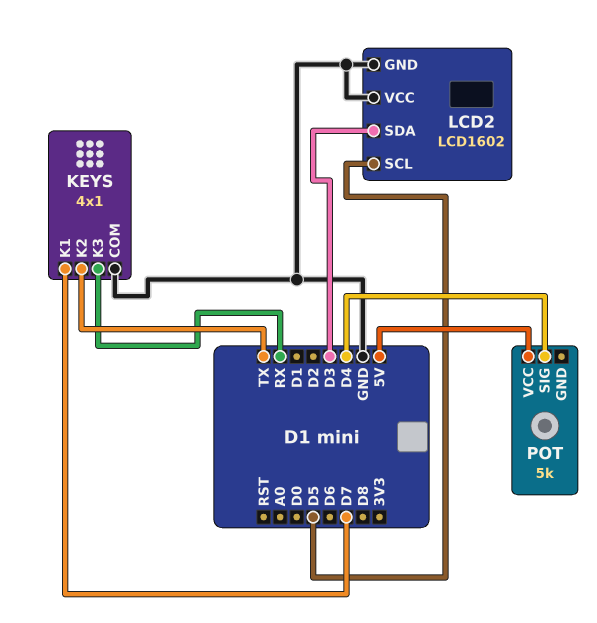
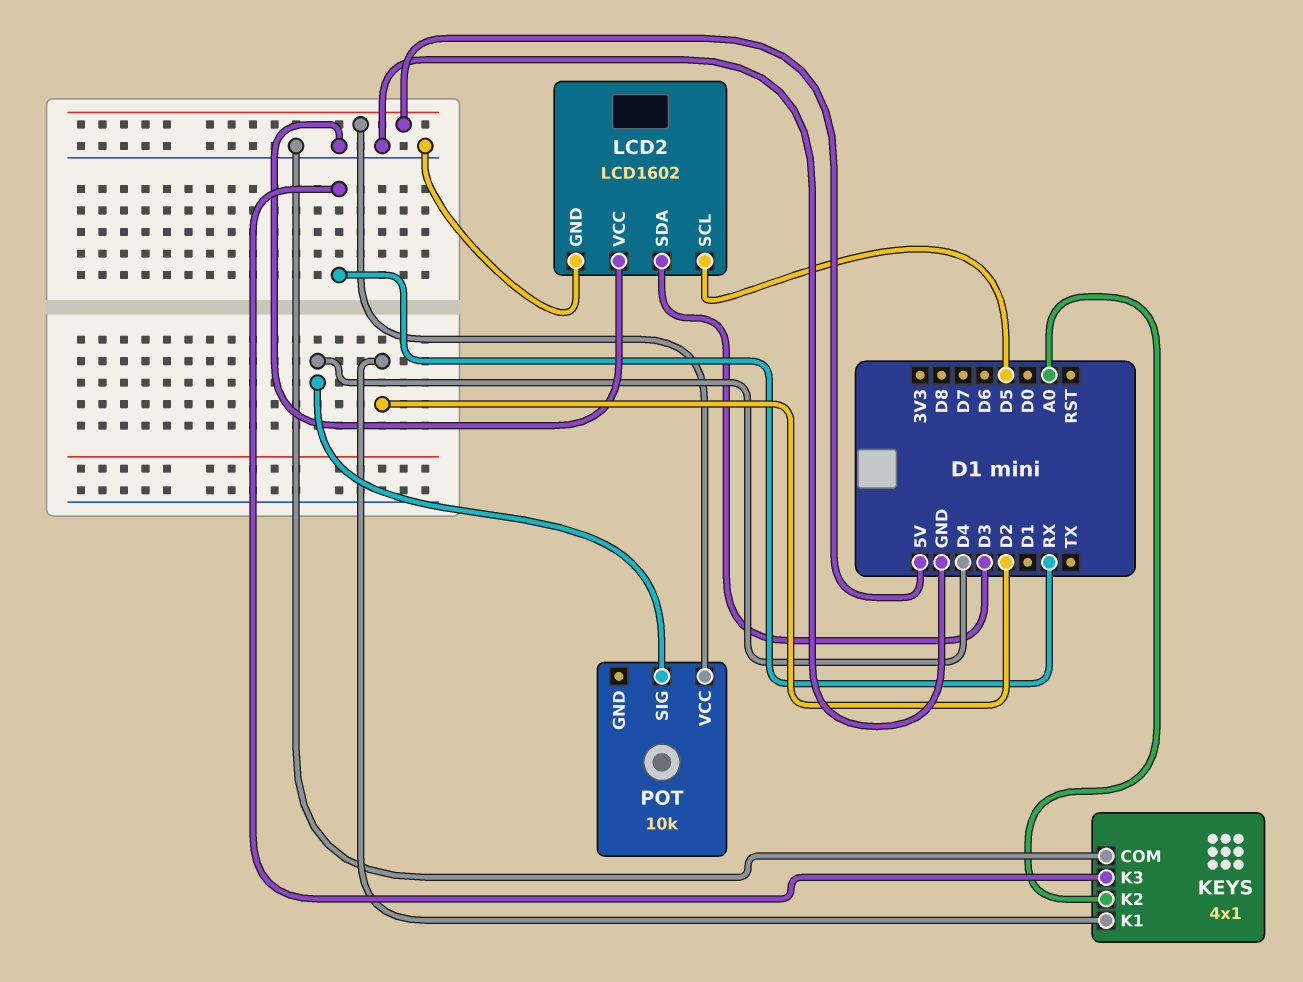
KEYS pin K1: D7 -> D2
KEYS pin K2: TX -> A0
POT: 5k -> 10k

